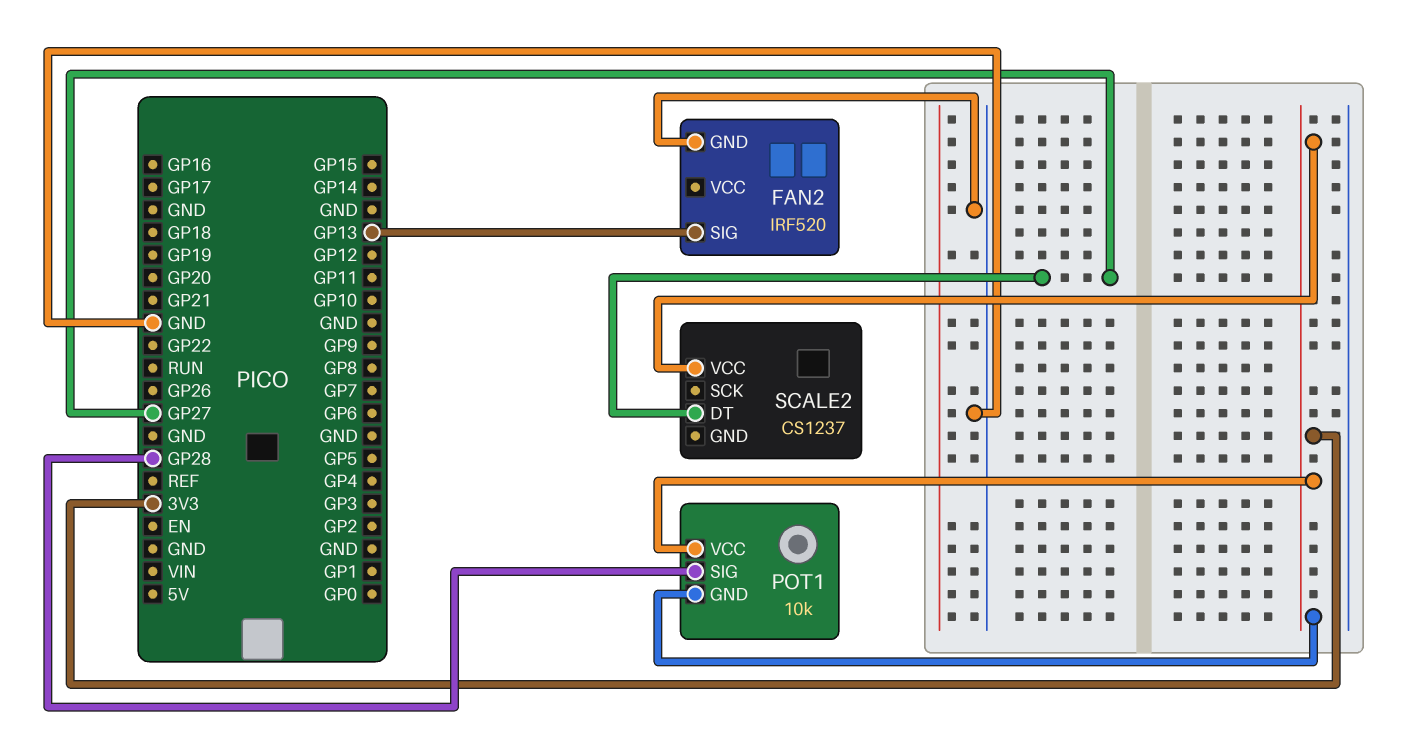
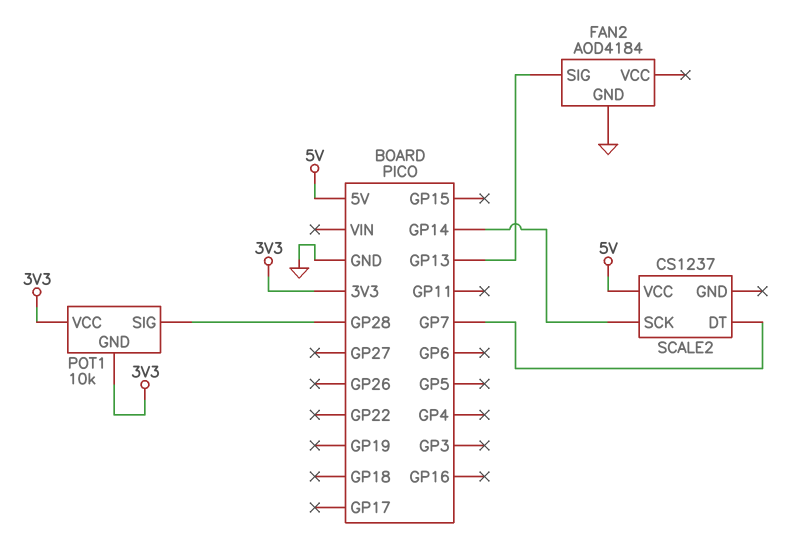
FAN2: IRF520 -> AOD4184
SCALE2 pin DT: GP27 -> GP7
SCALE2 pin SCK: none -> GP14
SCALE2 pin VCC: 3V3 -> 5V

